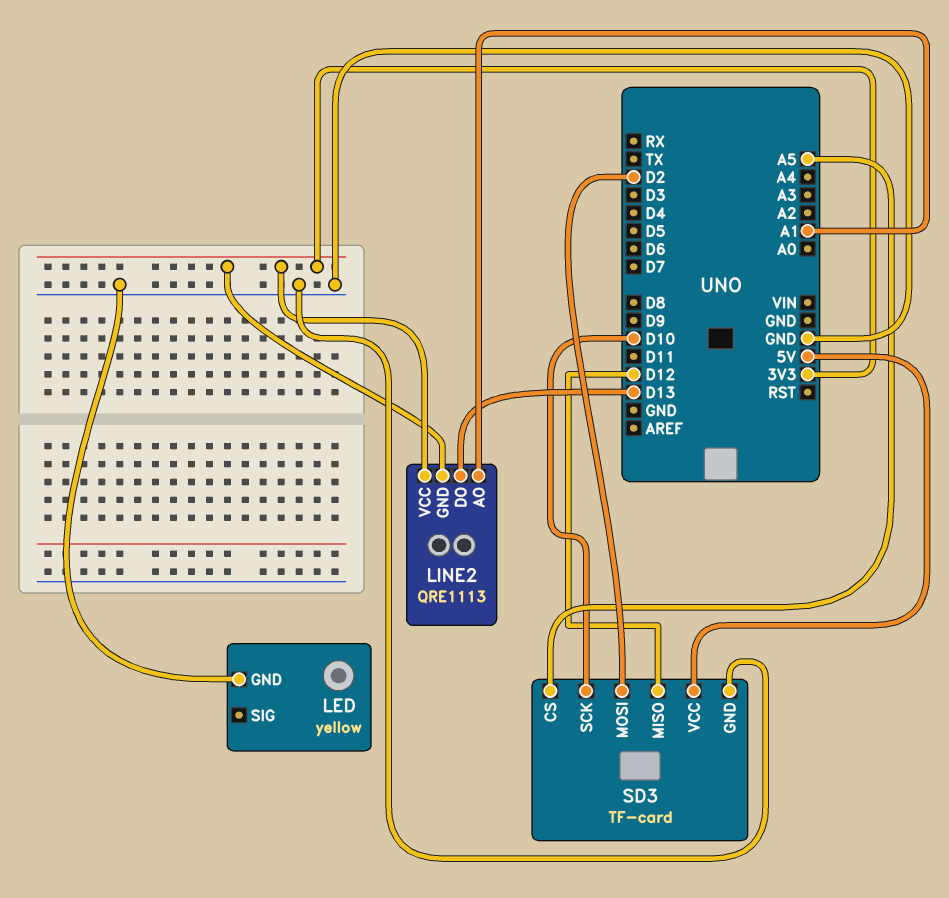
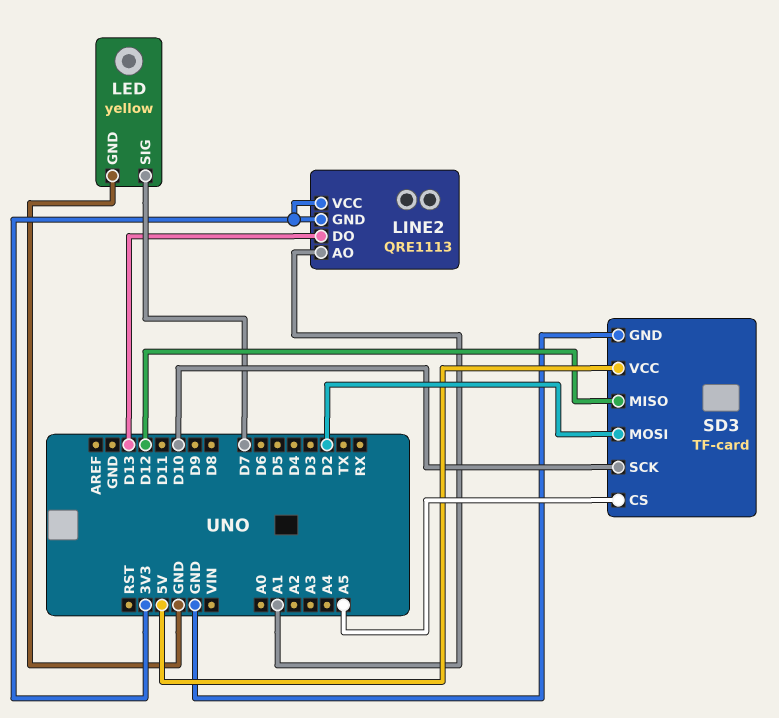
LED pin SIG: none -> D7

